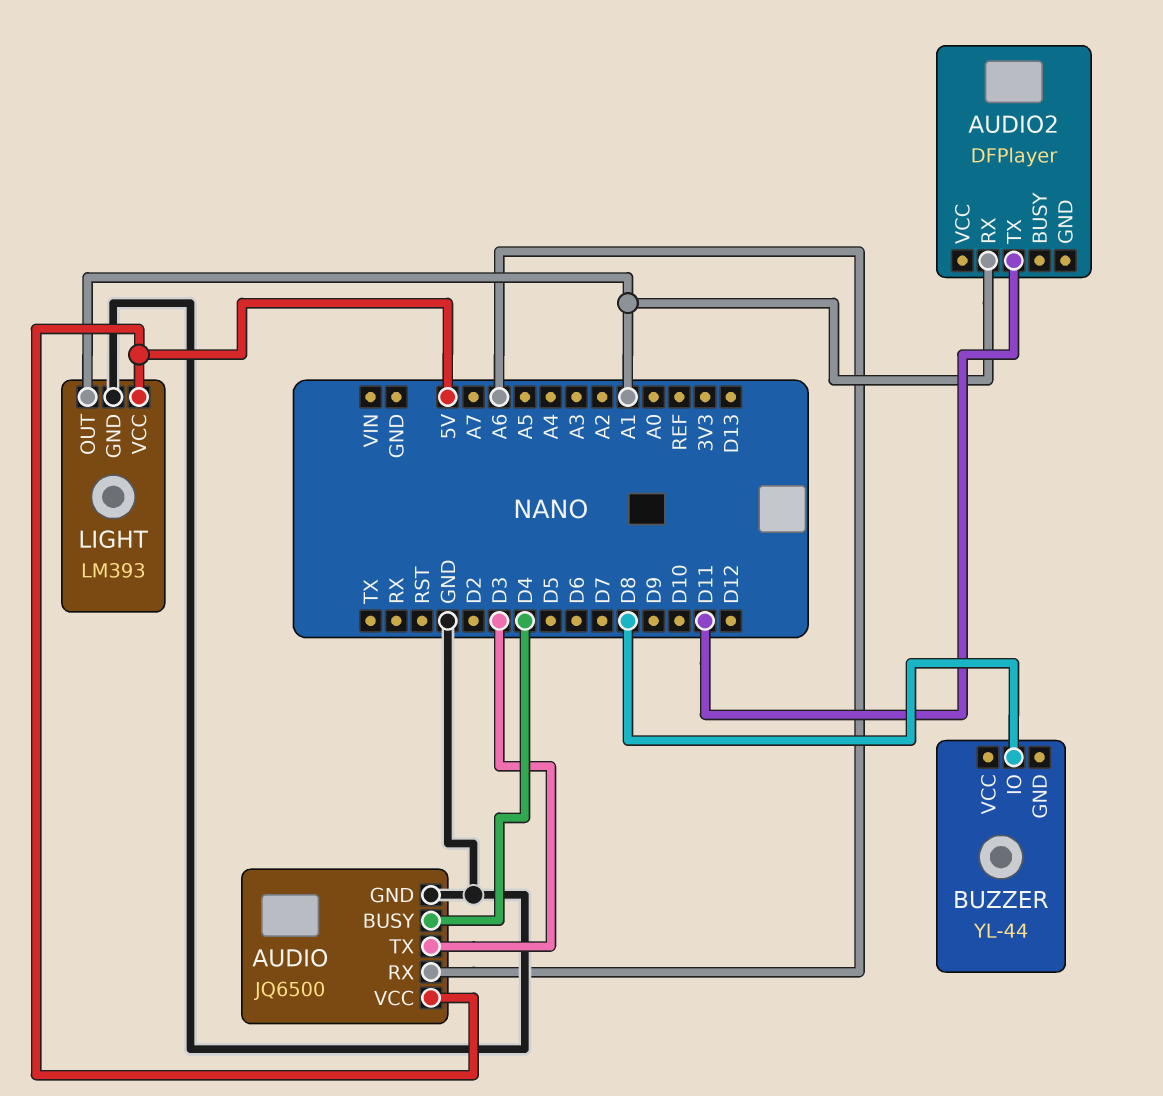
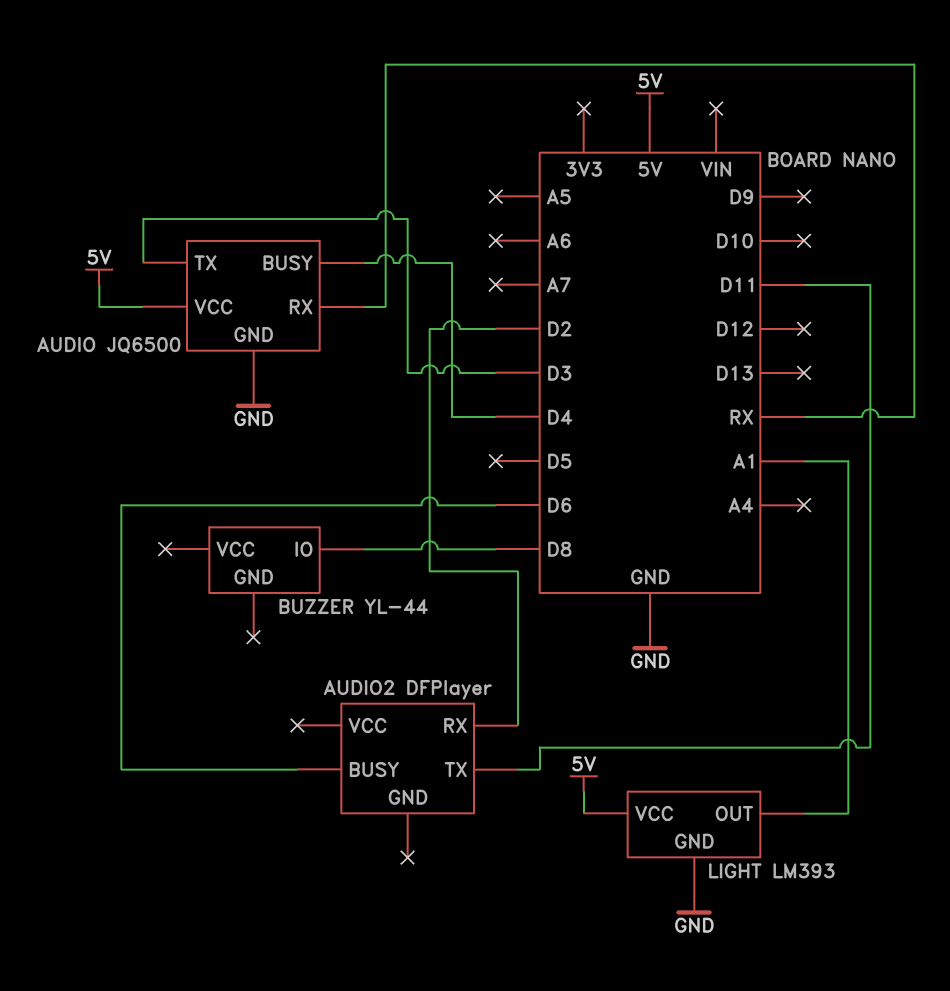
AUDIO pin RX: A6 -> RX
AUDIO2 pin BUSY: none -> D6
AUDIO2 pin RX: A1 -> D2

